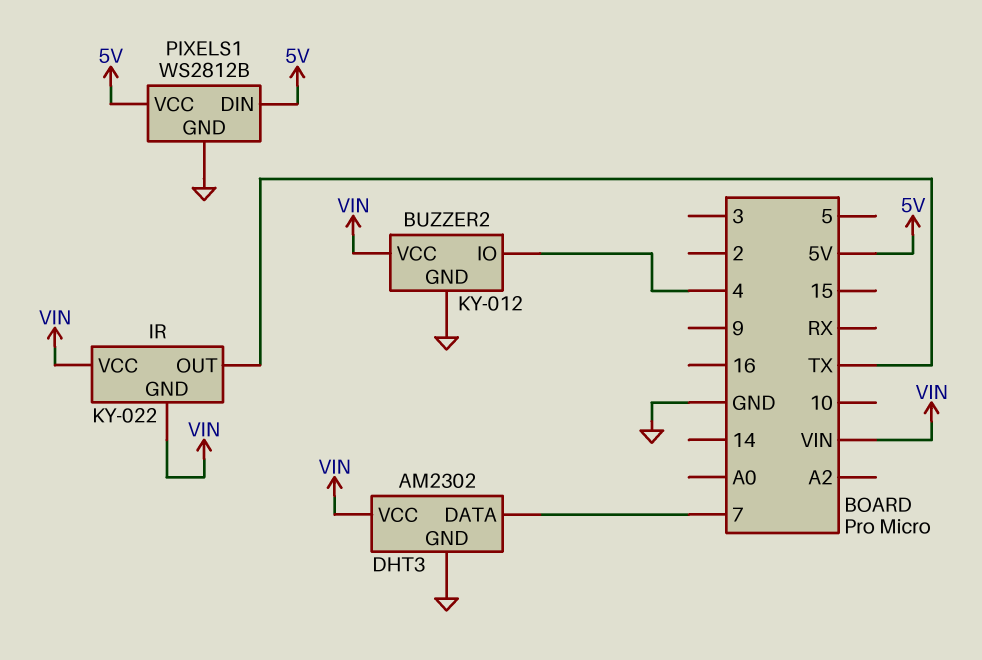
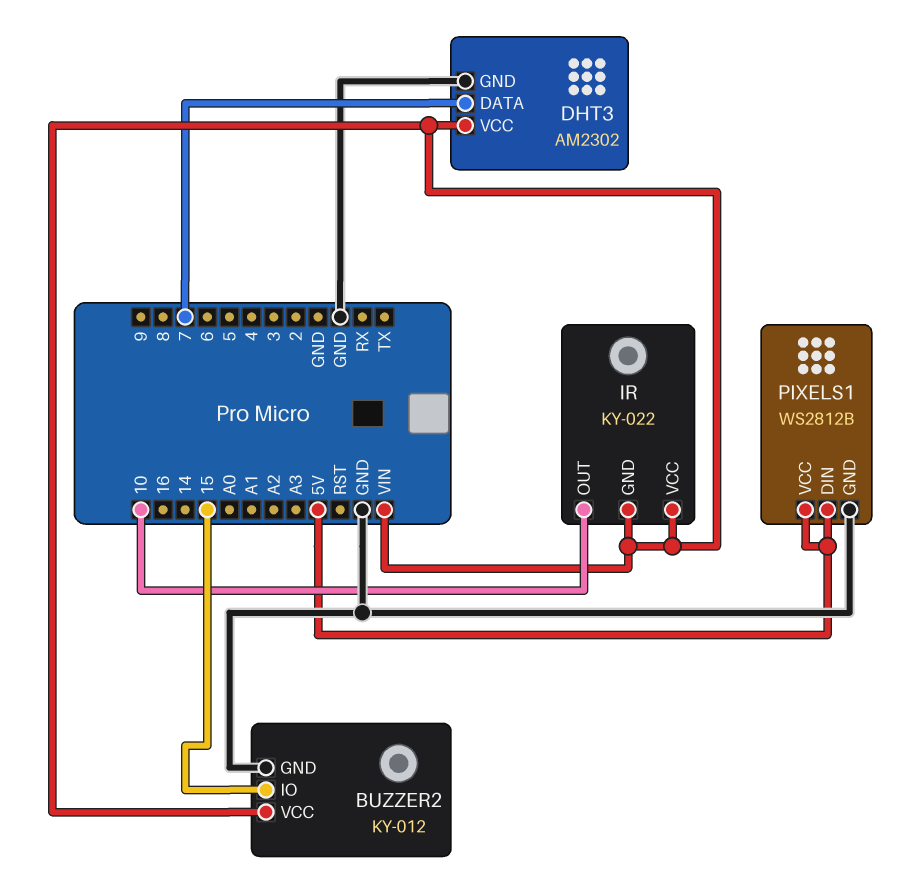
BUZZER2 pin IO: 4 -> 15
IR pin OUT: TX -> 10

